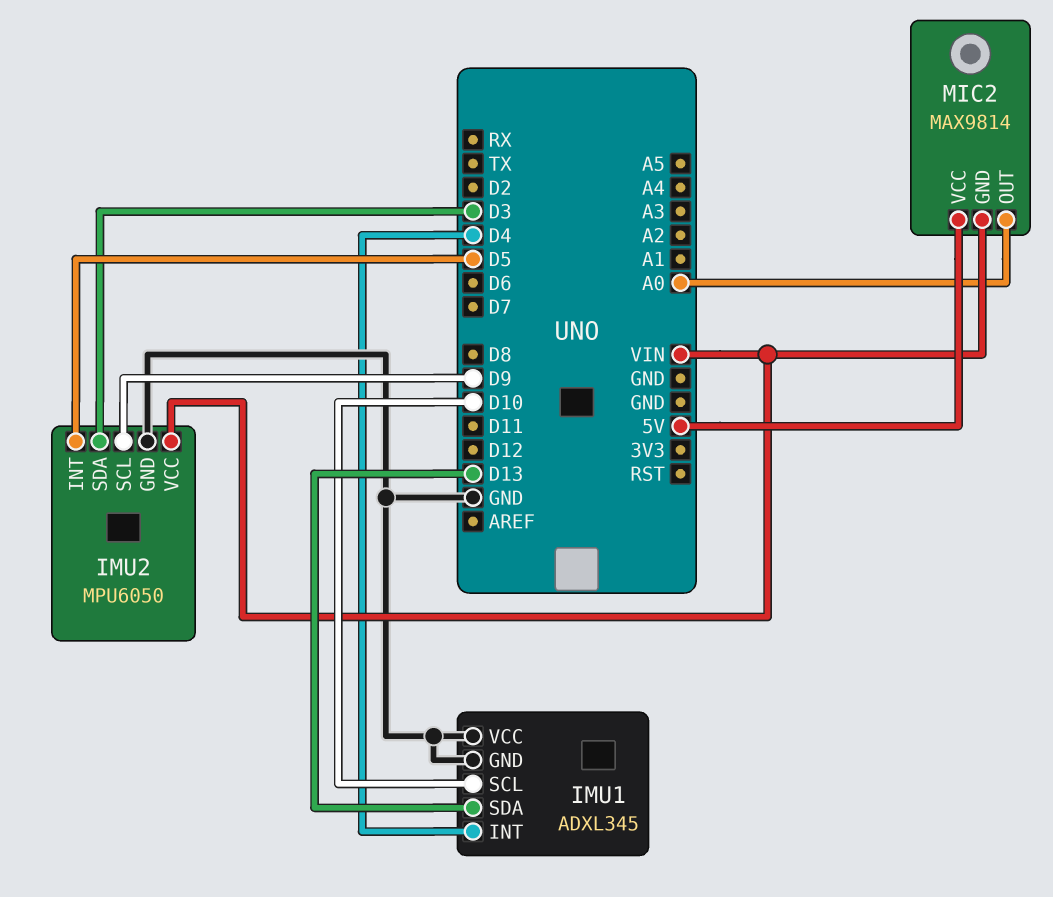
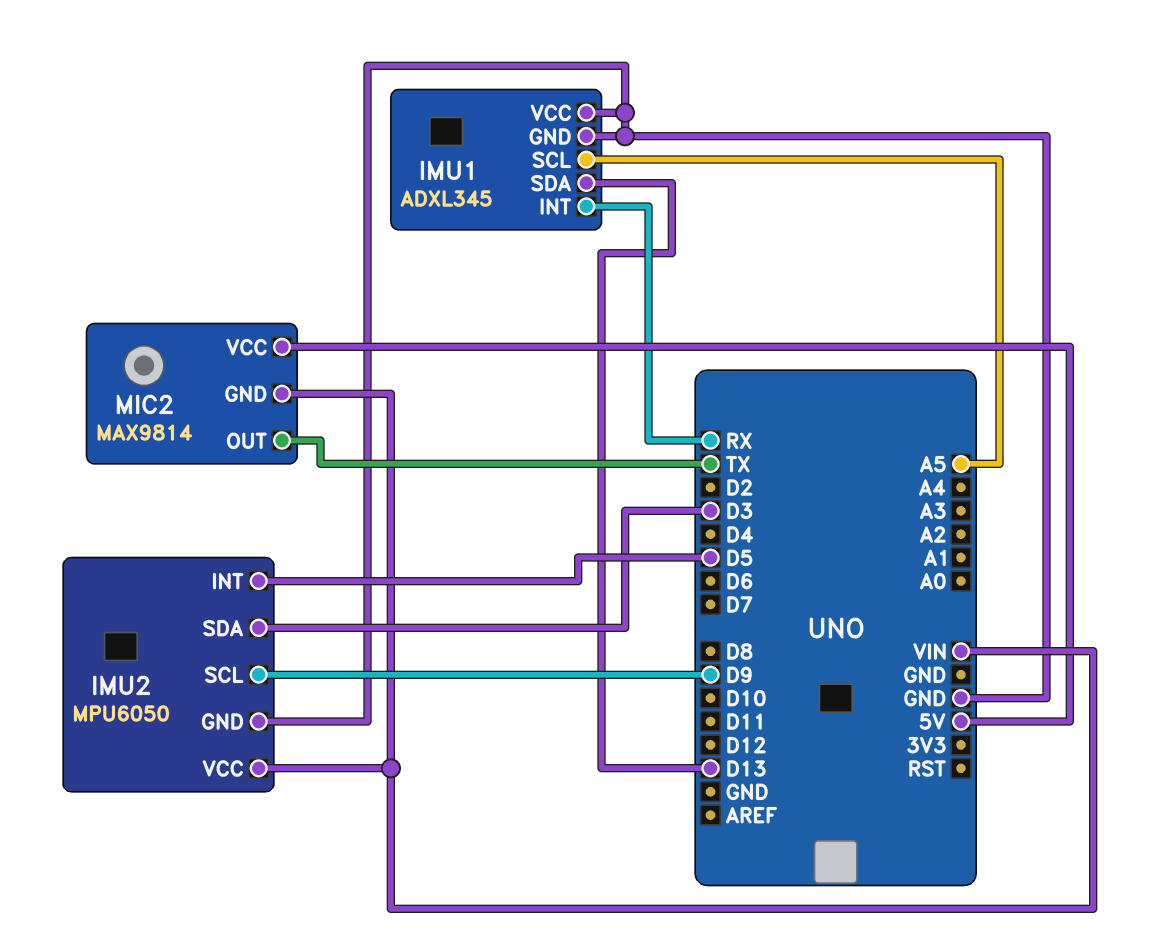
IMU1 pin INT: D4 -> RX
IMU1 pin SCL: D10 -> A5
MIC2 pin OUT: A0 -> TX

